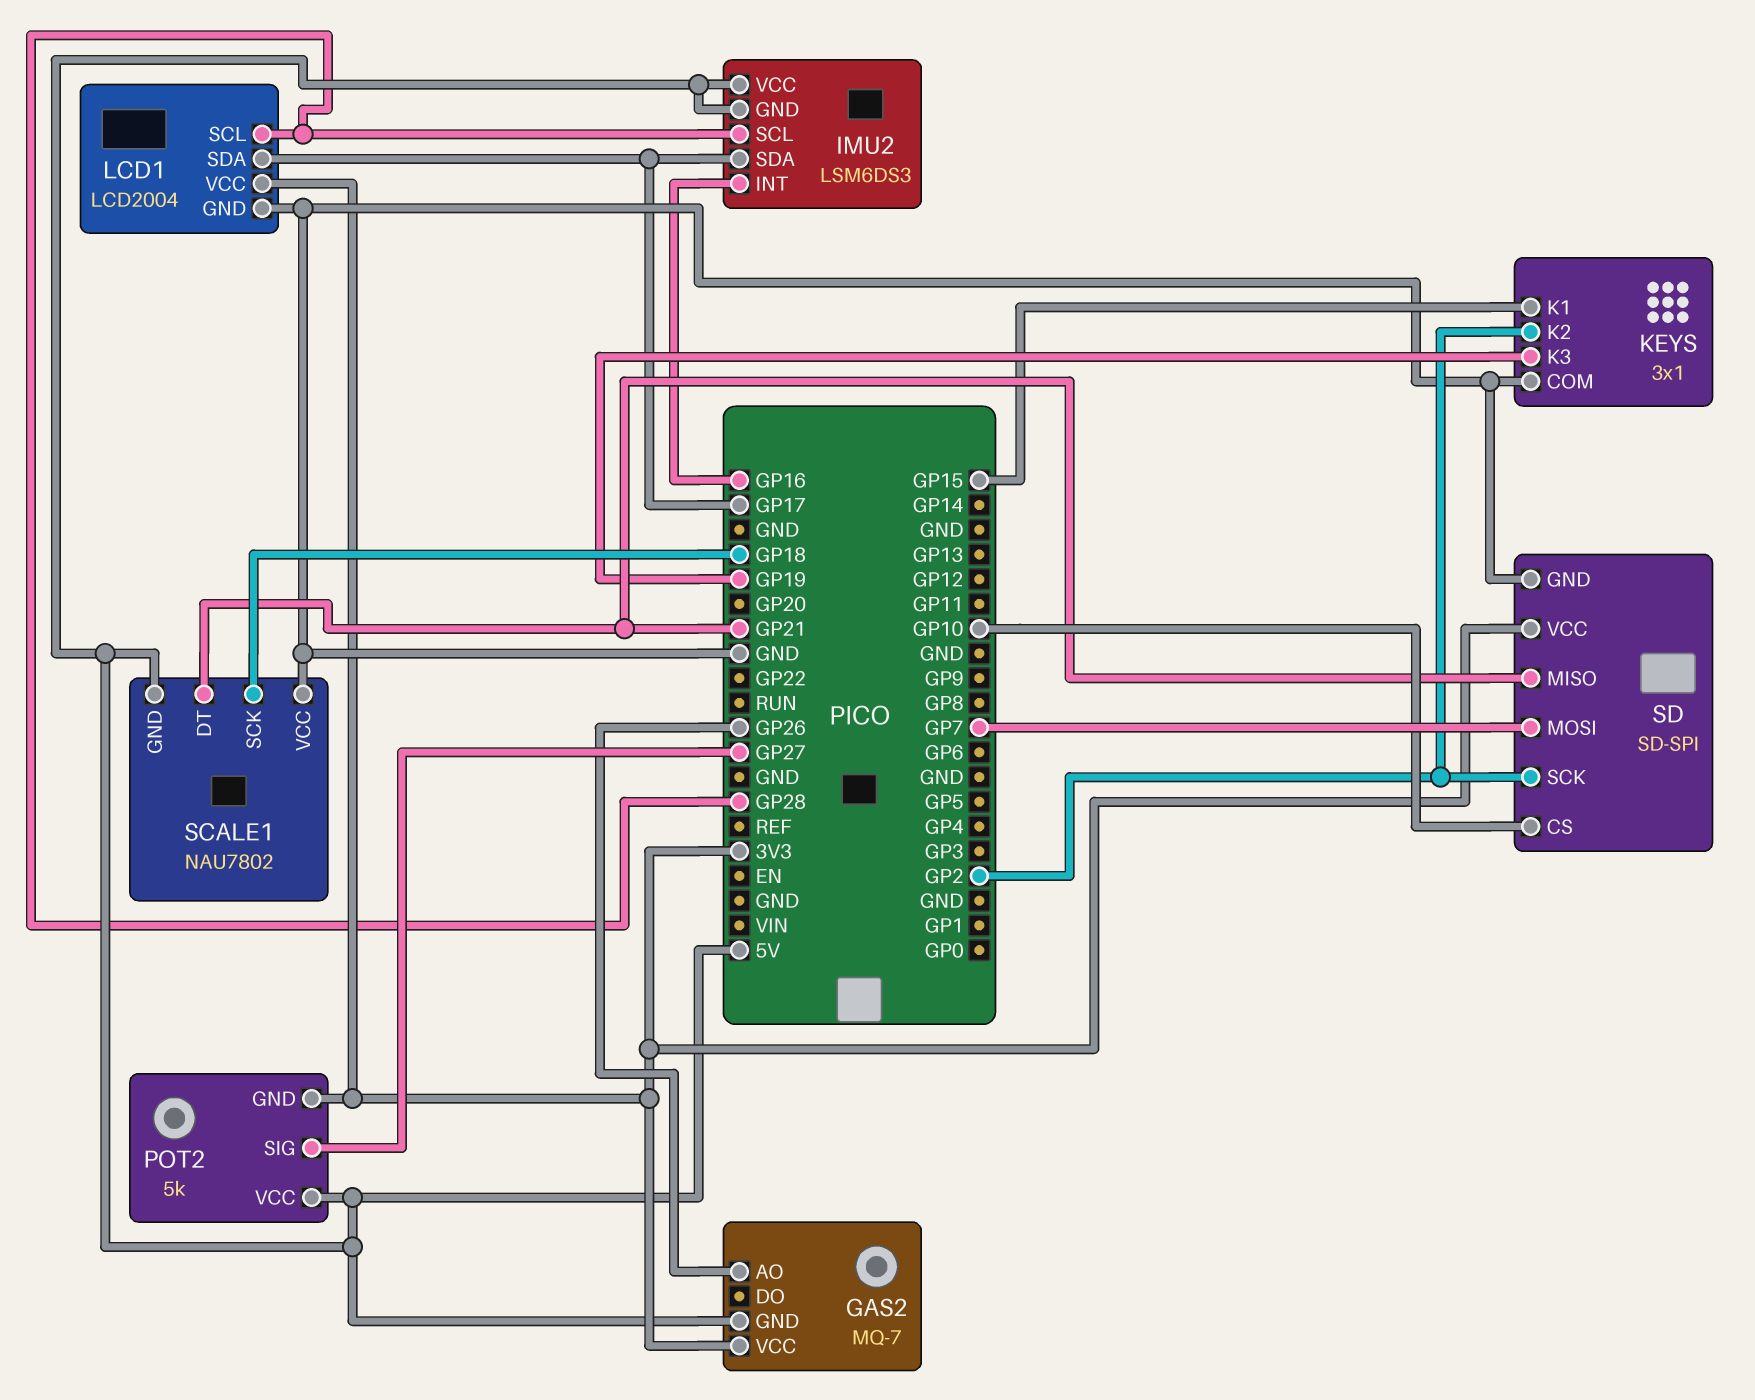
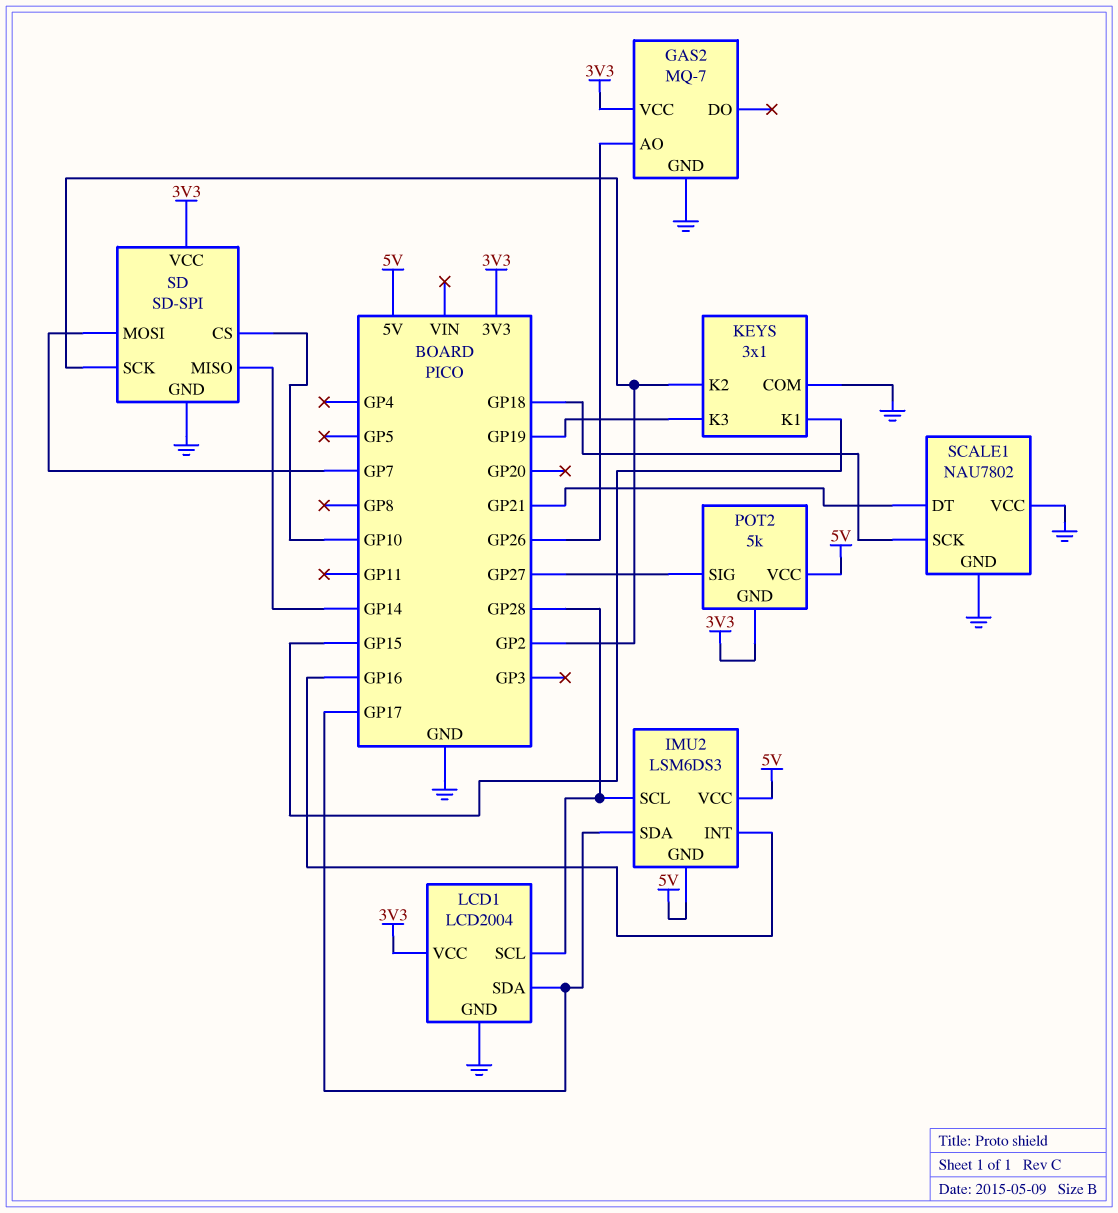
GAS2 pin GND: 5V -> GND
SCALE1 pin GND: 5V -> GND
SD pin MISO: GP21 -> GP14

